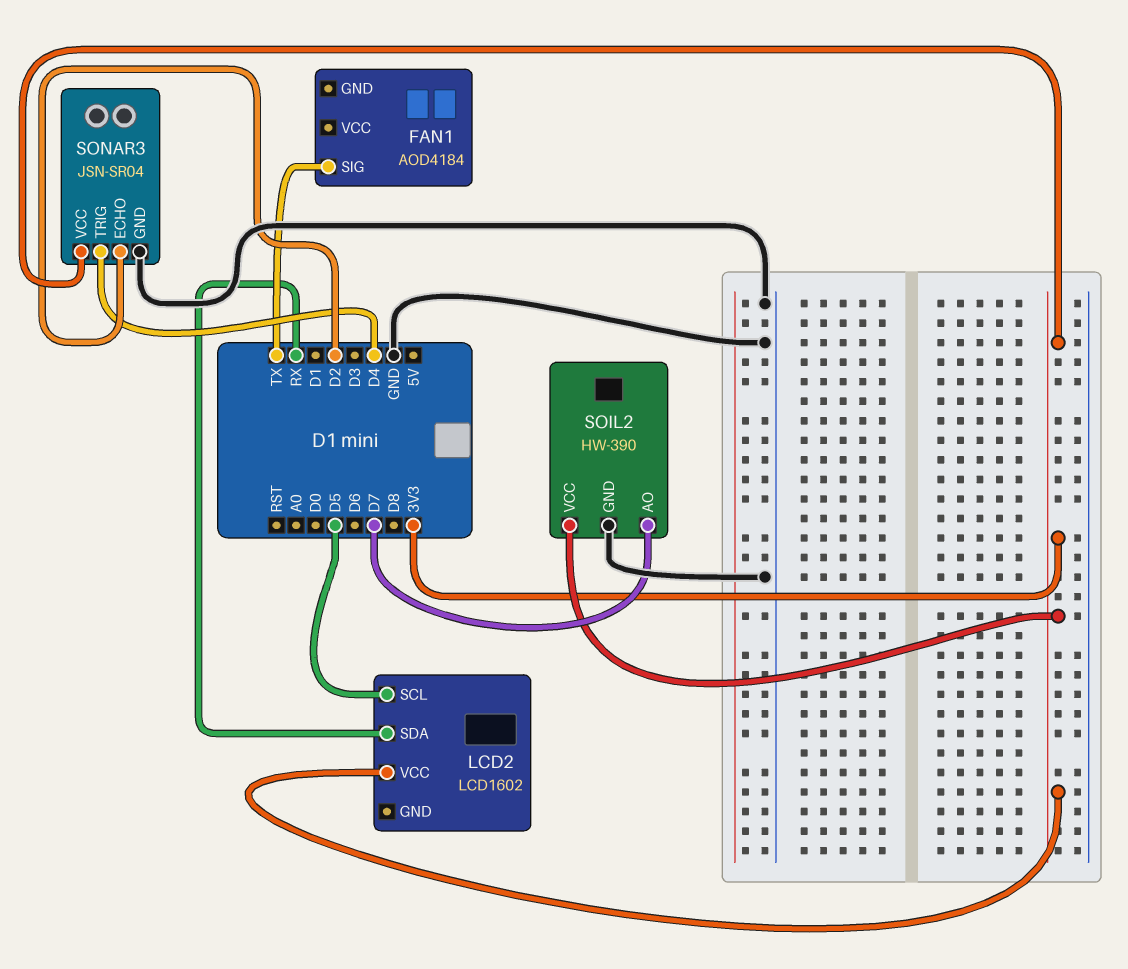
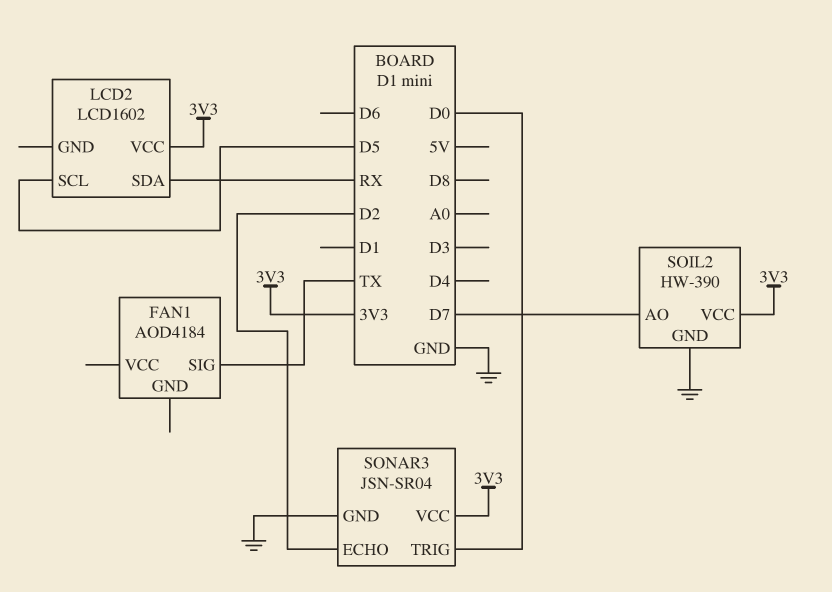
SONAR3 pin TRIG: D4 -> D0

